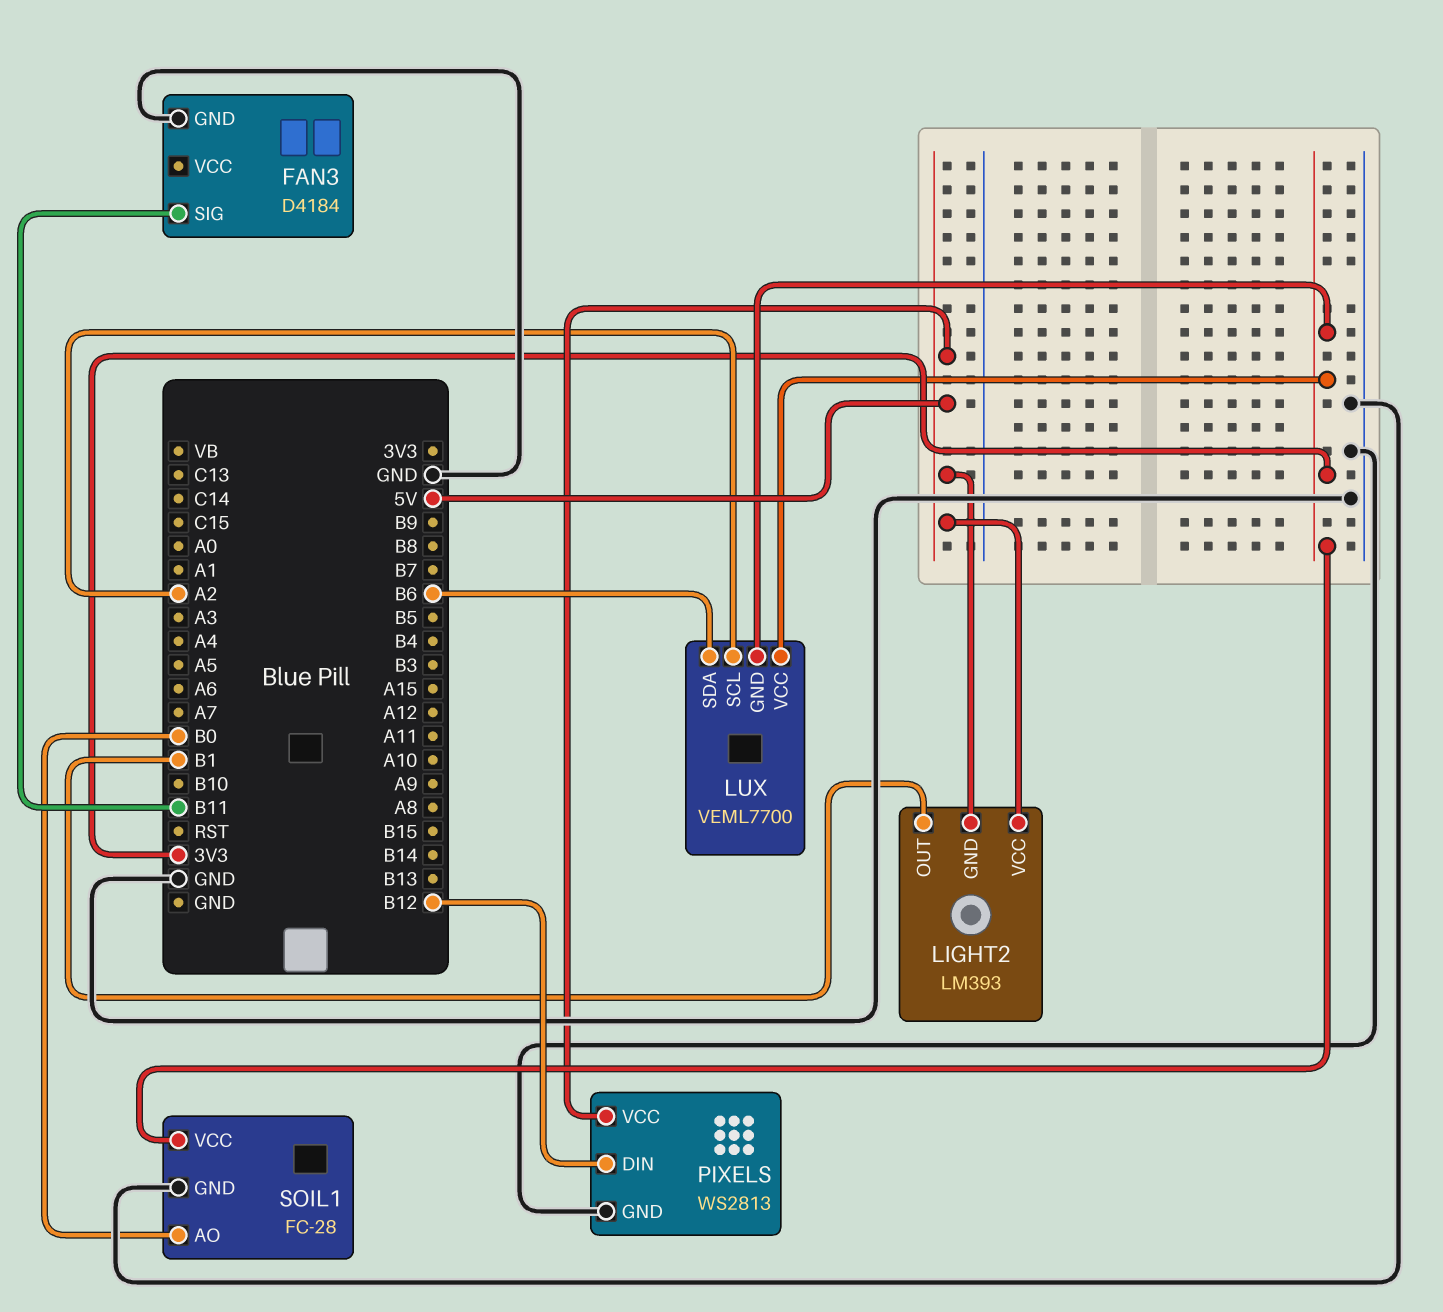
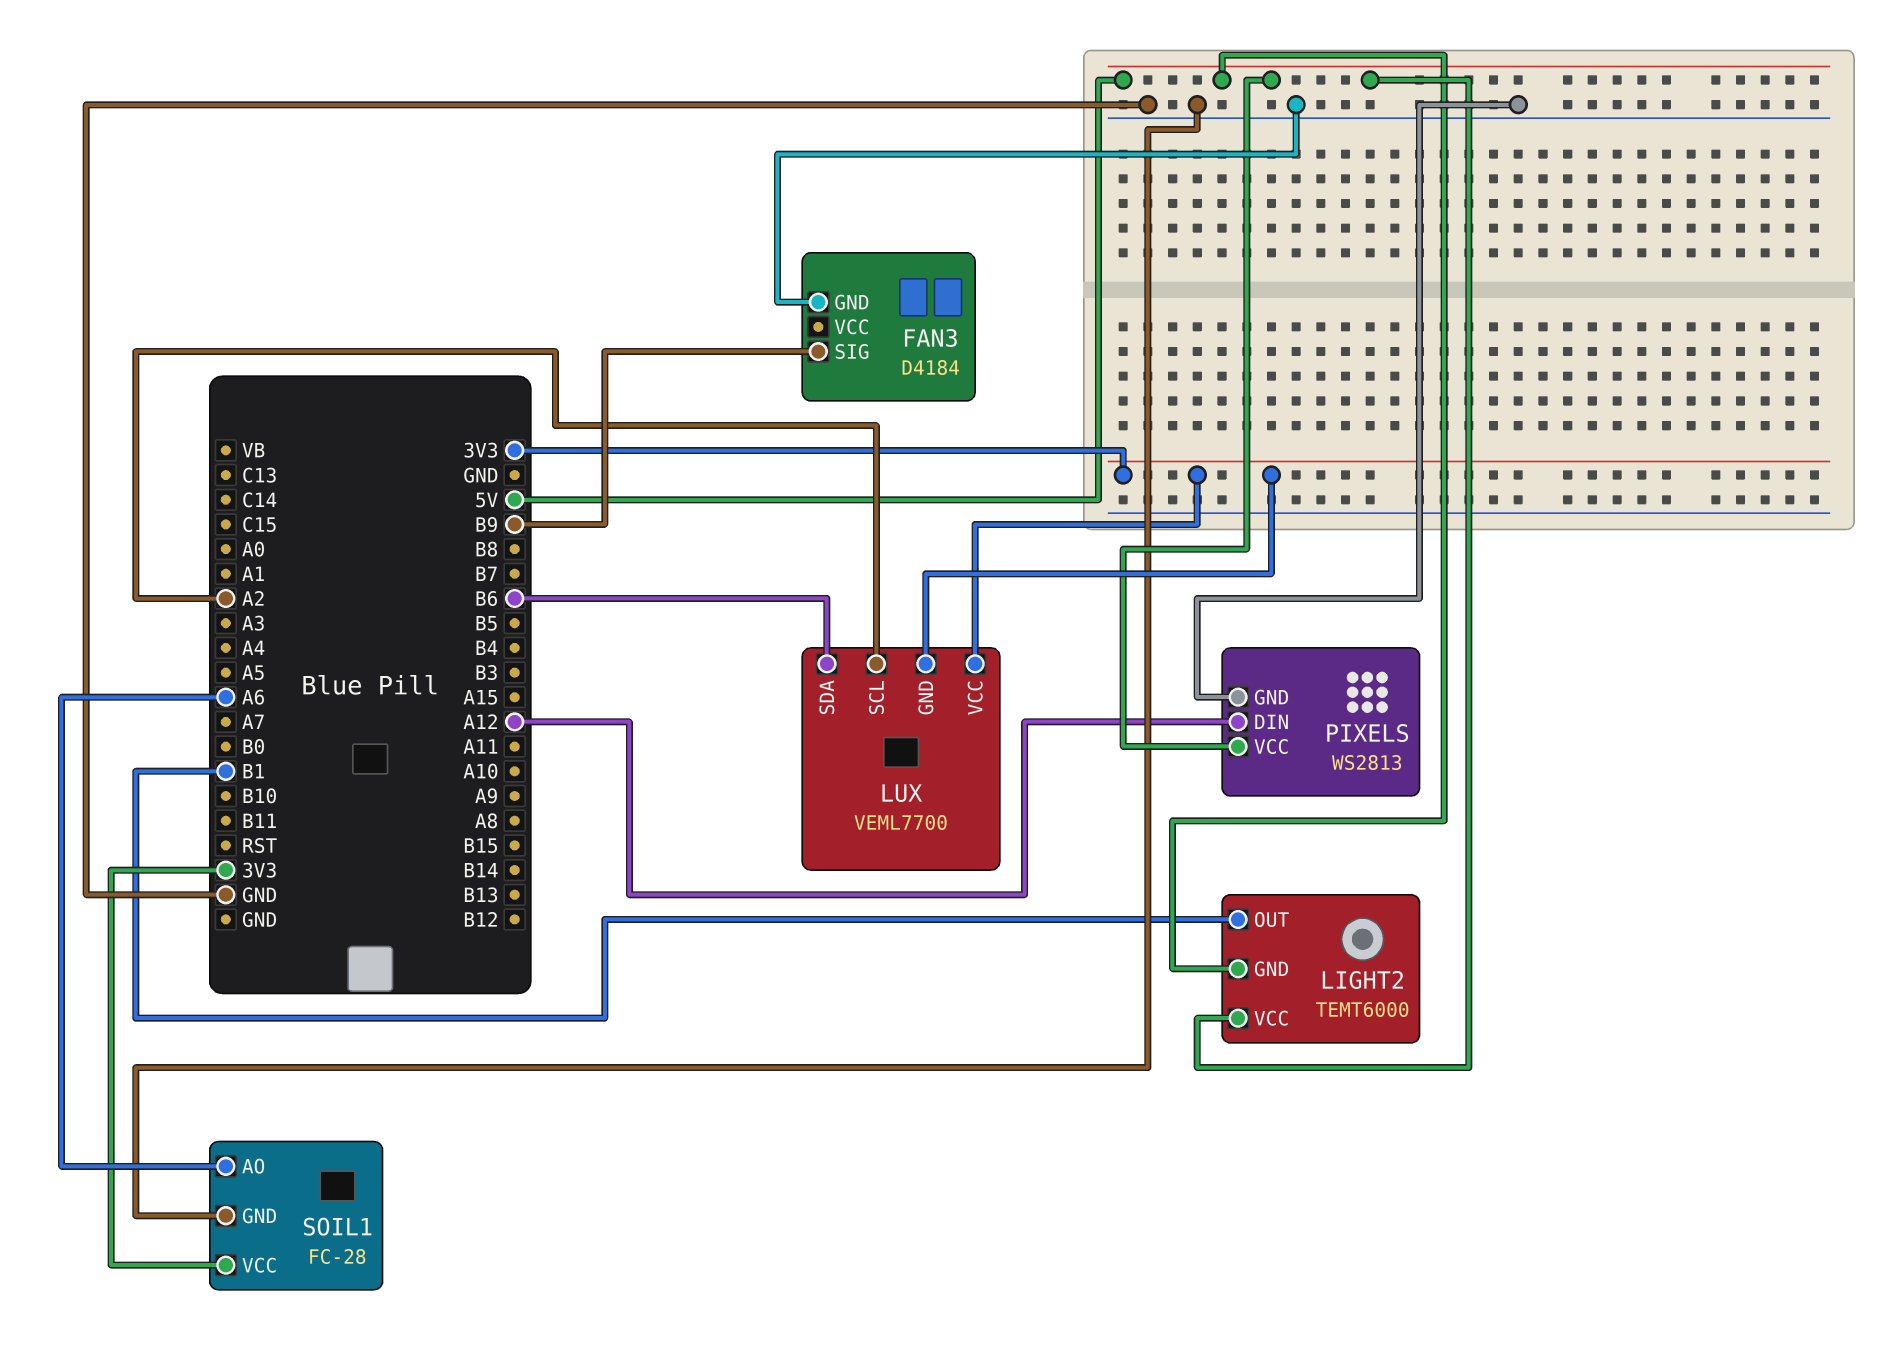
FAN3 pin SIG: B11 -> B9
LIGHT2: LM393 -> TEMT6000
PIXELS pin DIN: B12 -> A12
SOIL1 pin AO: B0 -> A6

